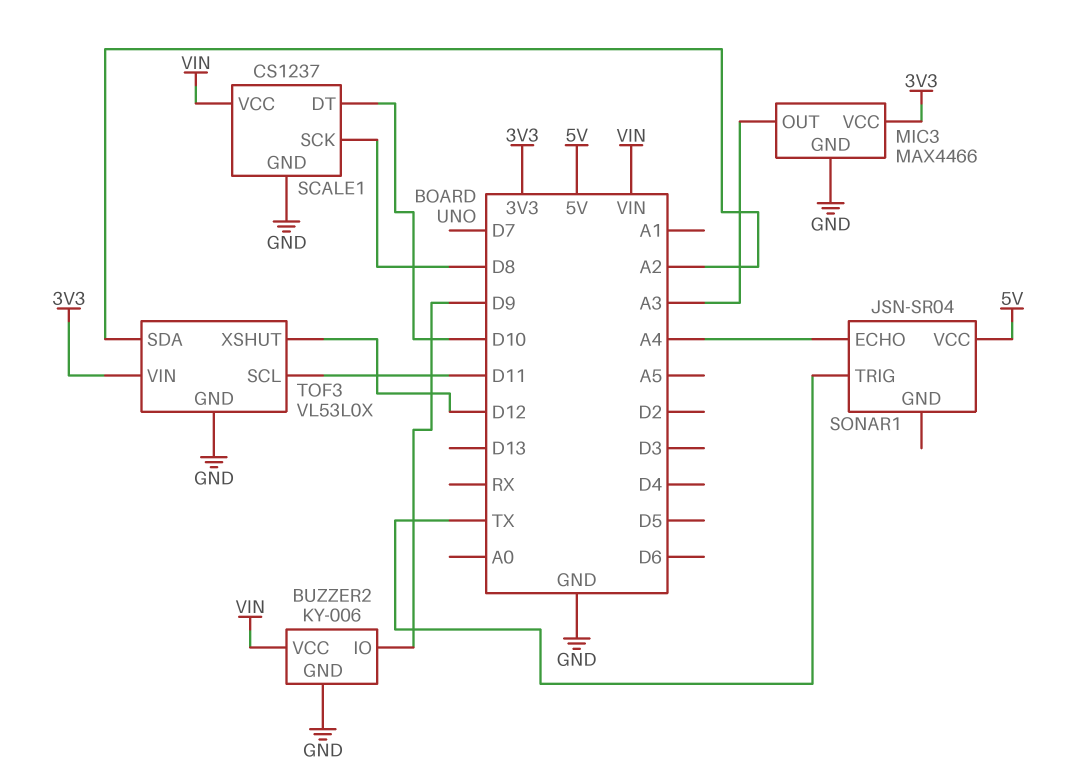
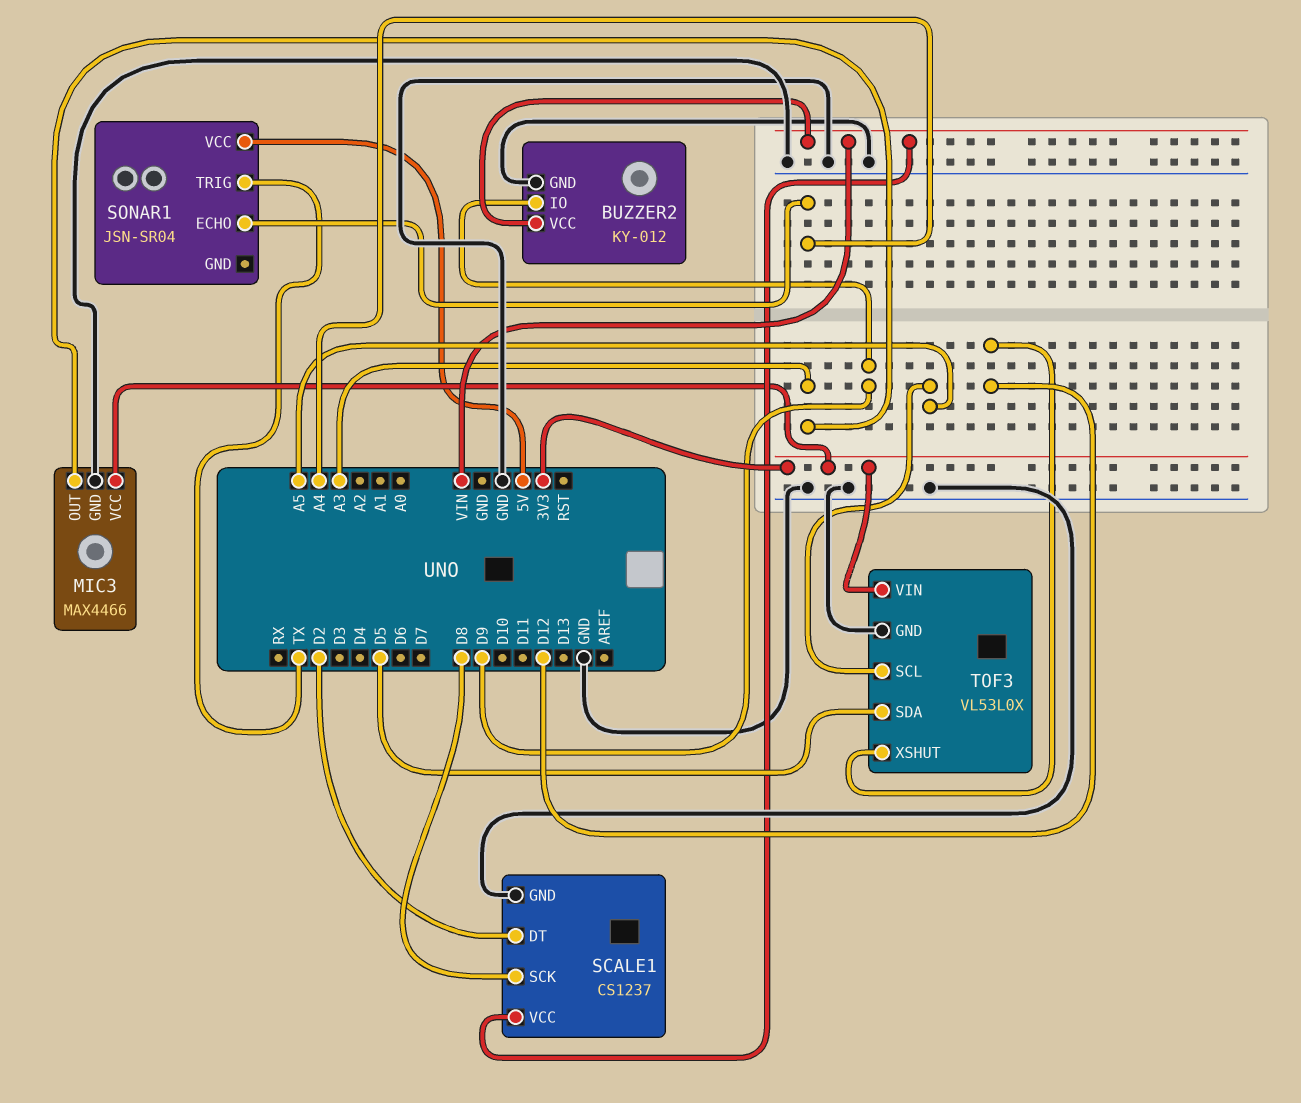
BUZZER2: KY-006 -> KY-012
SCALE1 pin DT: D10 -> D2
TOF3 pin SCL: D11 -> A5
TOF3 pin SDA: A2 -> D5

